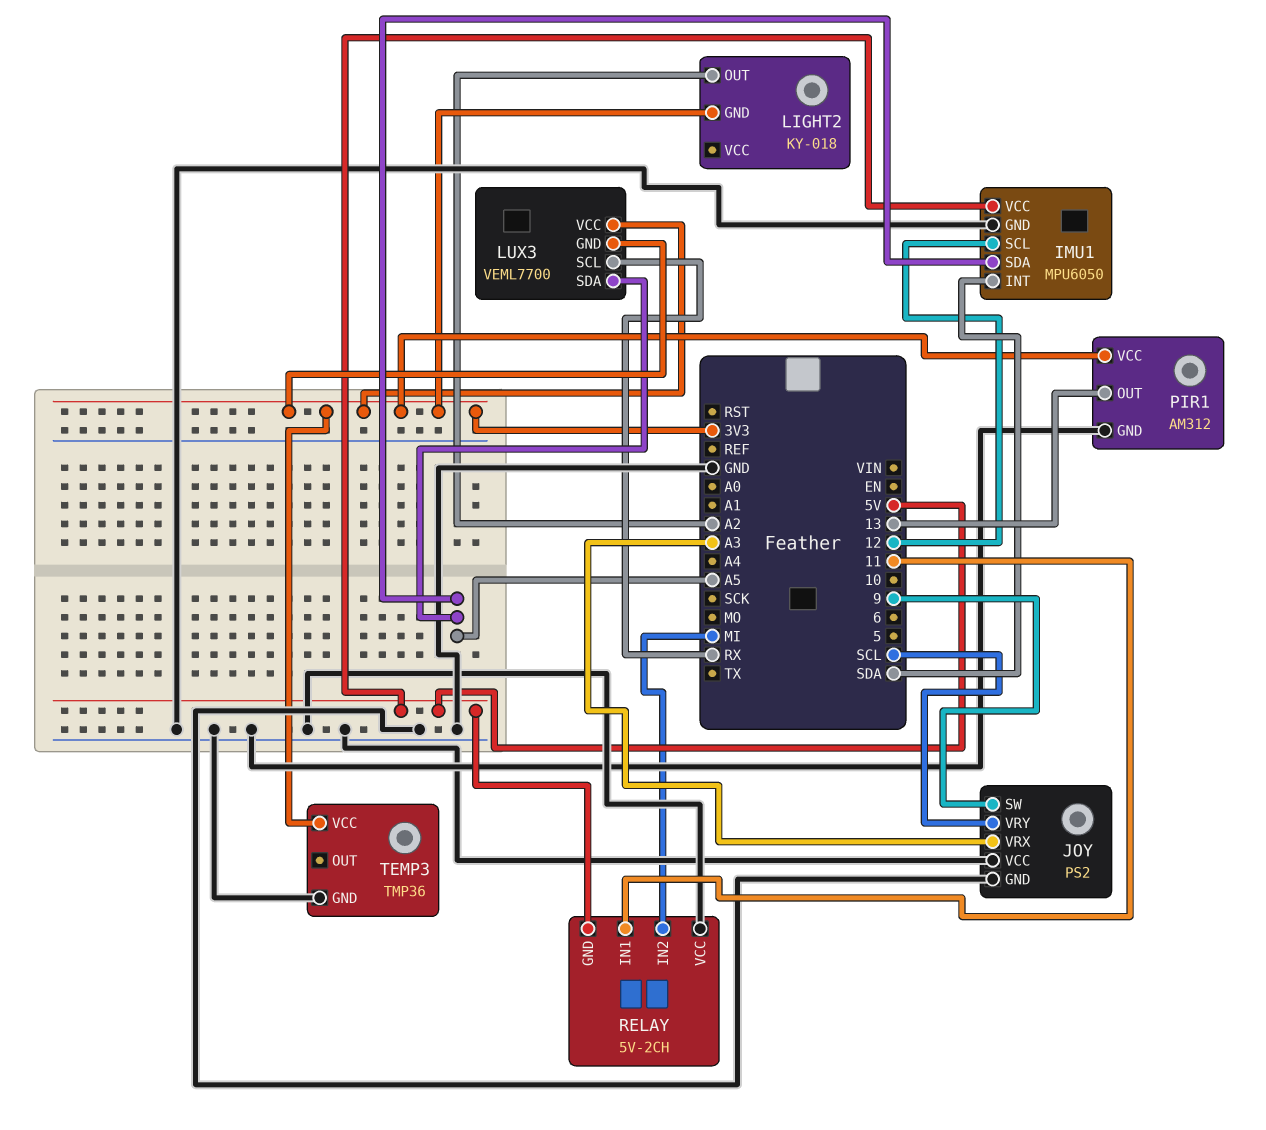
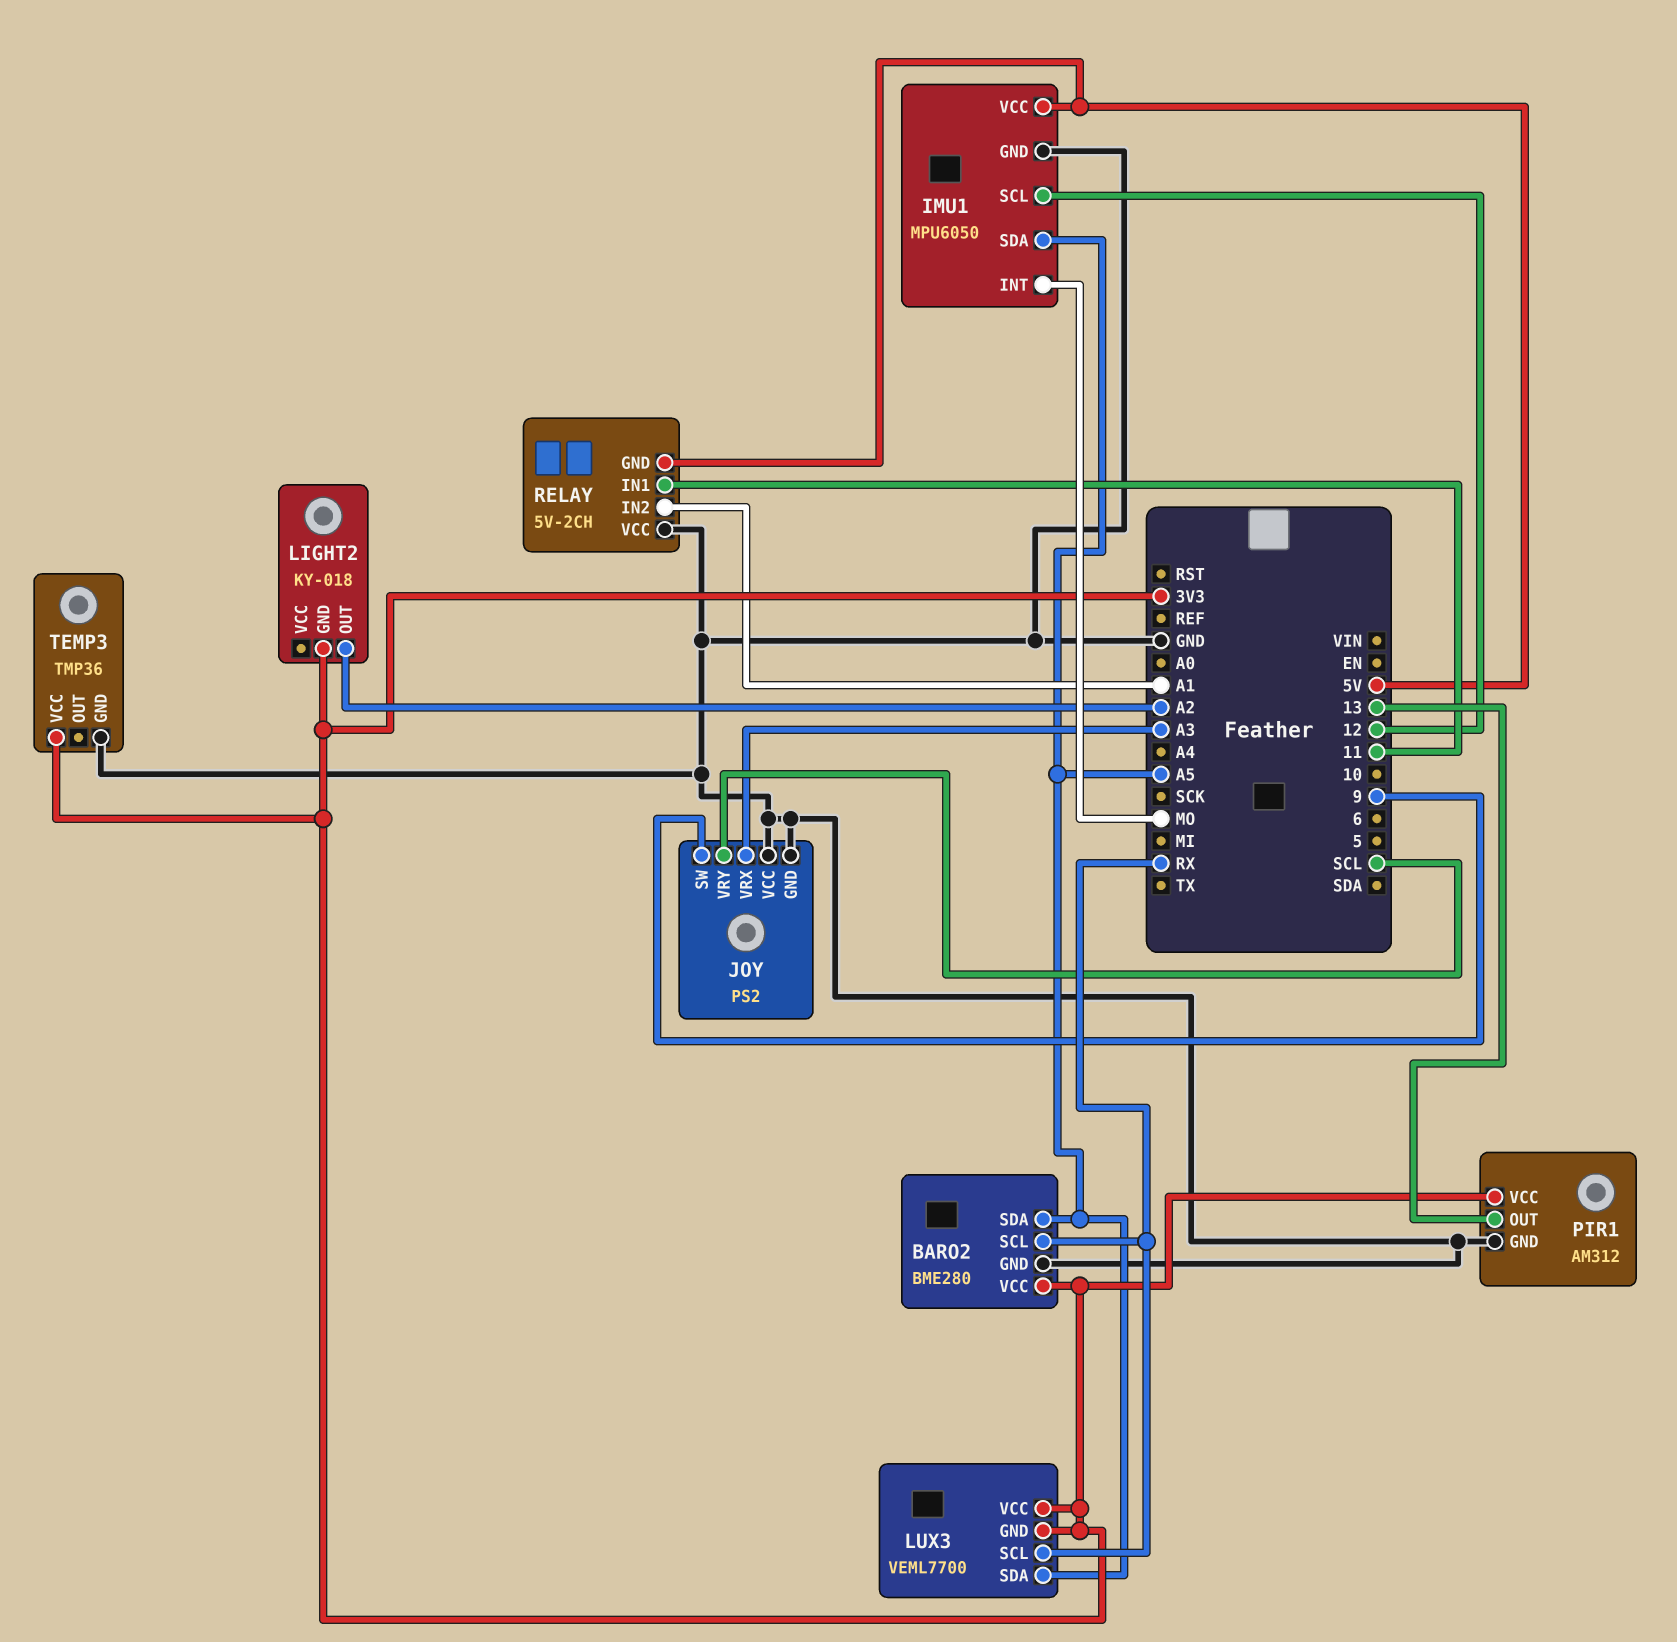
BARO2: none -> BME280
BARO2 pin GND: none -> GND
BARO2 pin SCL: none -> RX
BARO2 pin SDA: none -> A5
BARO2 pin VCC: none -> 3V3
IMU1 pin INT: SDA -> MO
RELAY pin IN2: MI -> A1

